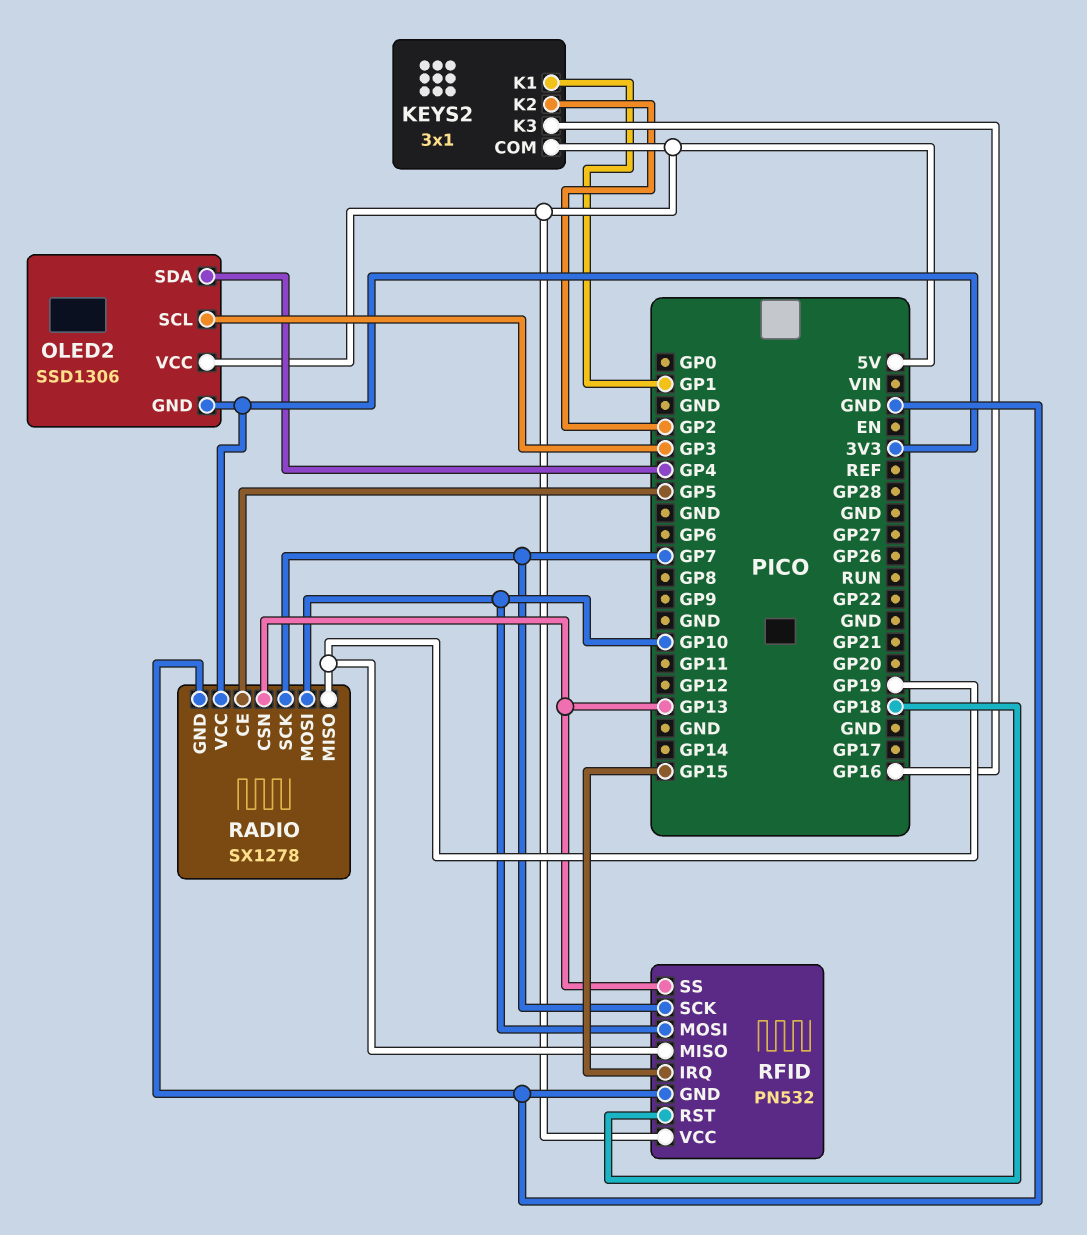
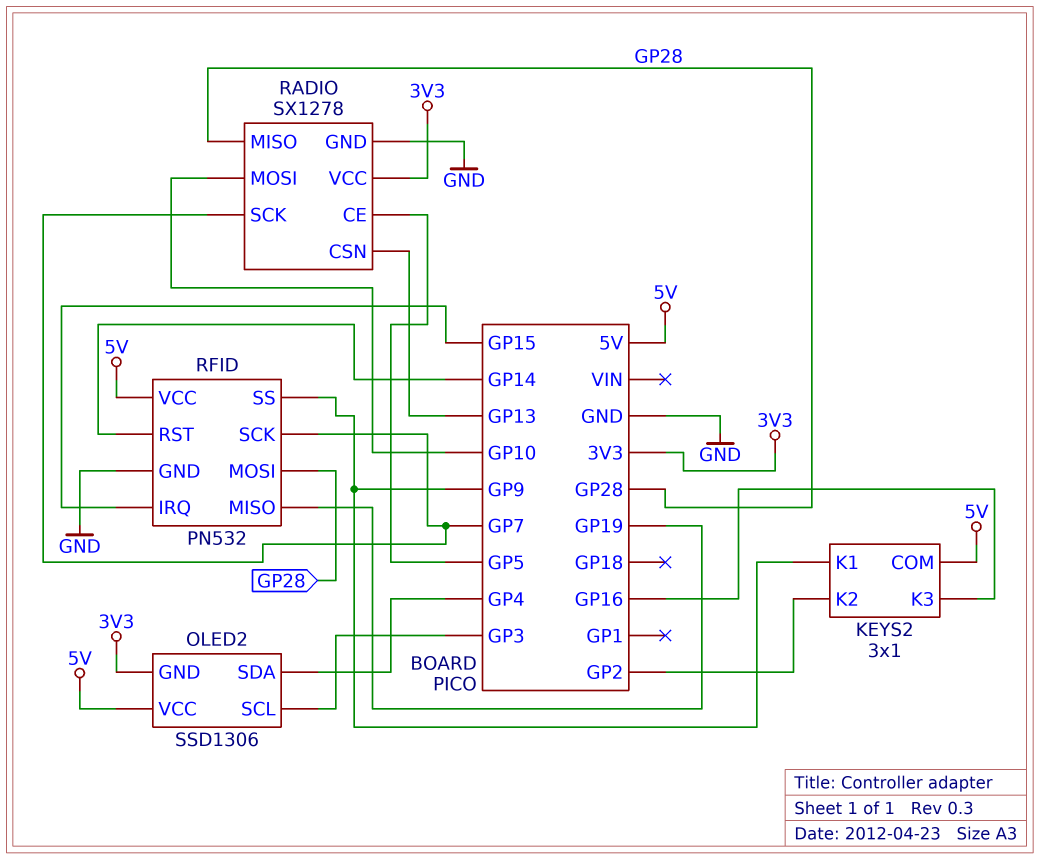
KEYS2 pin K1: GP1 -> GP9
RADIO pin MISO: GP19 -> GP28
RFID pin MOSI: GP10 -> GP28
RFID pin RST: GP18 -> GP14
RFID pin SS: GP13 -> GP9

